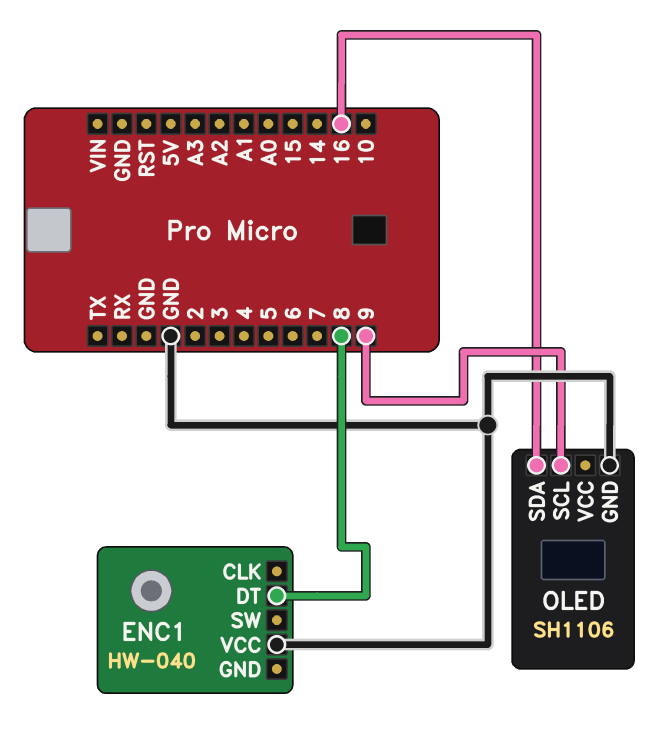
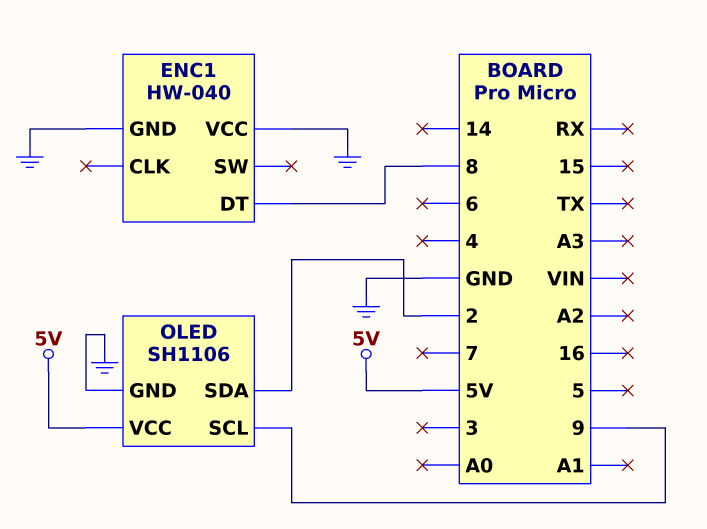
ENC1 pin GND: none -> GND
OLED pin SDA: 16 -> 2
OLED pin VCC: none -> 5V

